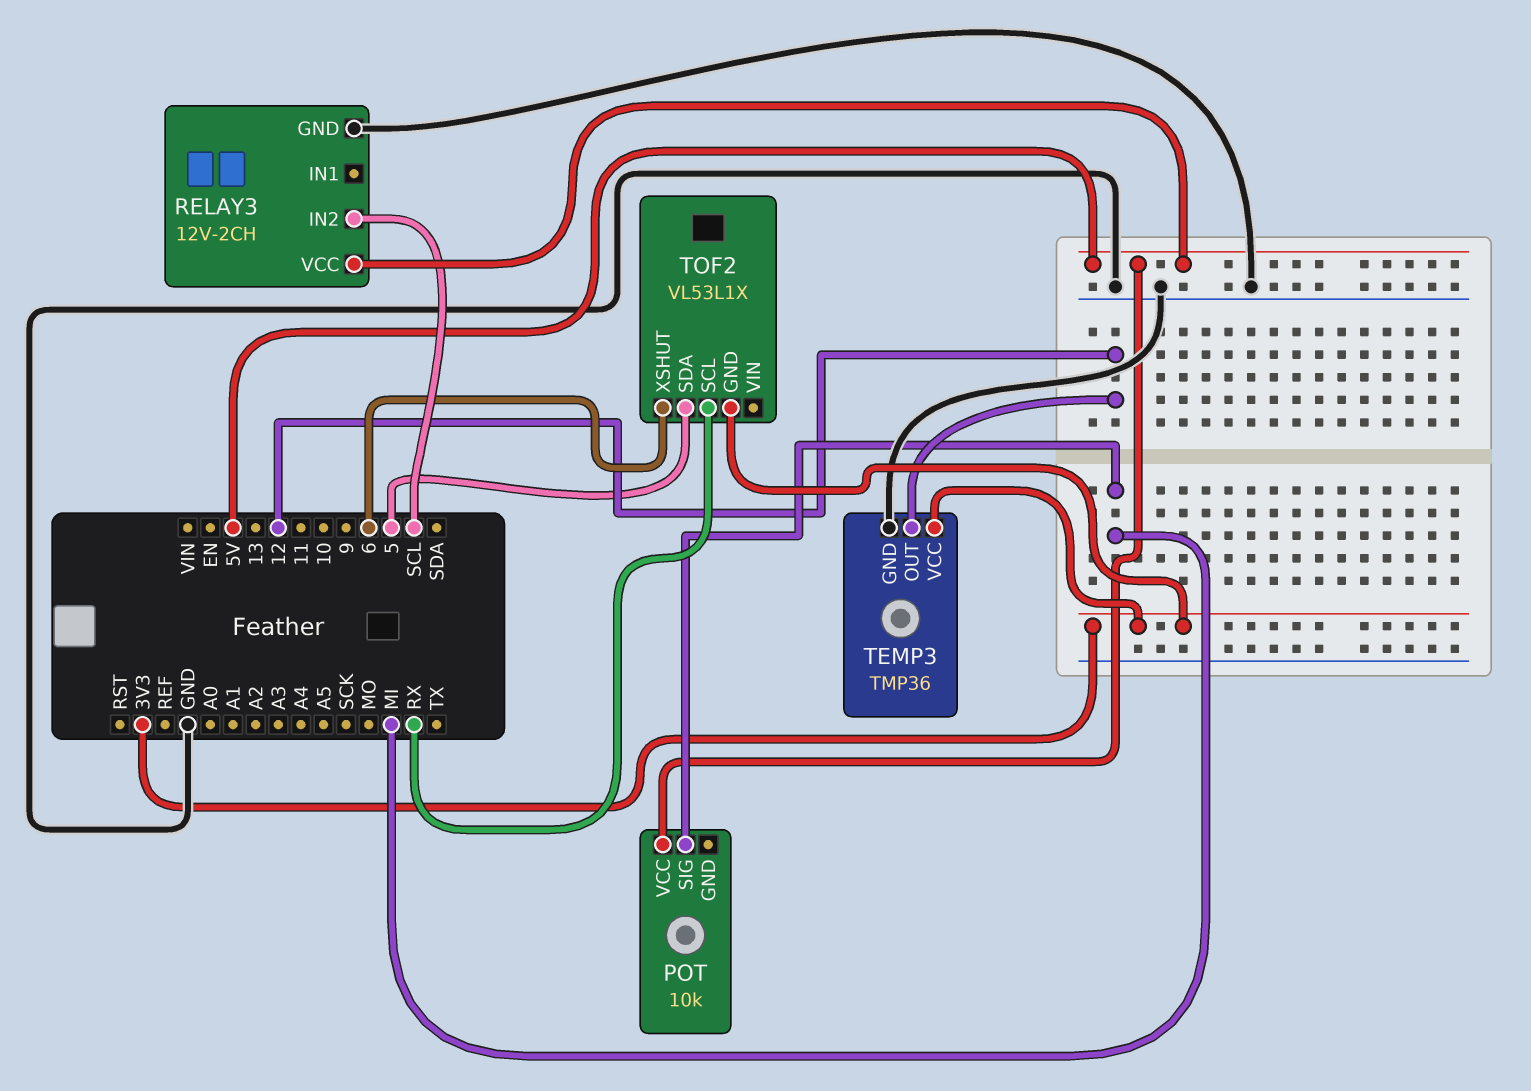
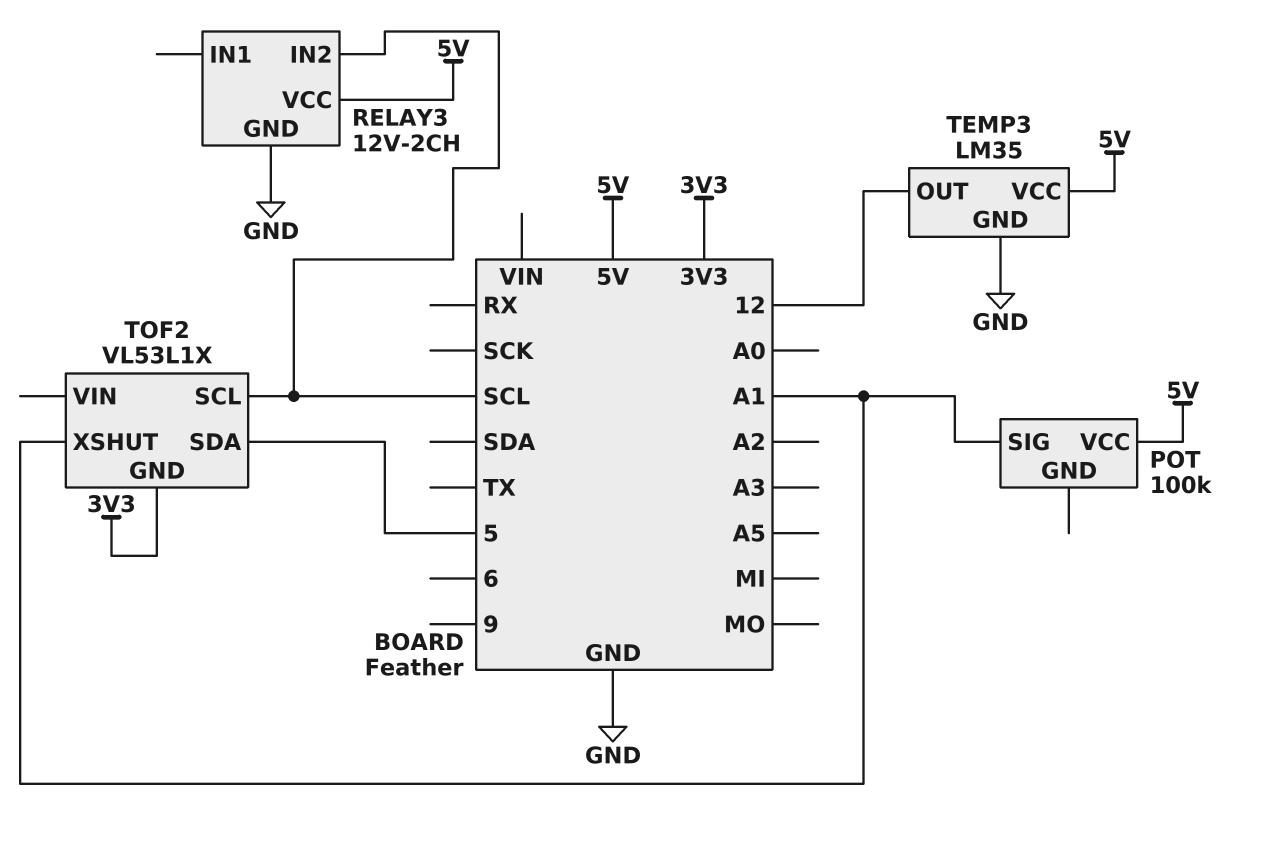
POT: 10k -> 100k
POT pin SIG: MI -> A1
TEMP3: TMP36 -> LM35
TEMP3 pin VCC: 3V3 -> 5V
TOF2 pin SCL: RX -> SCL
TOF2 pin XSHUT: 6 -> A1

